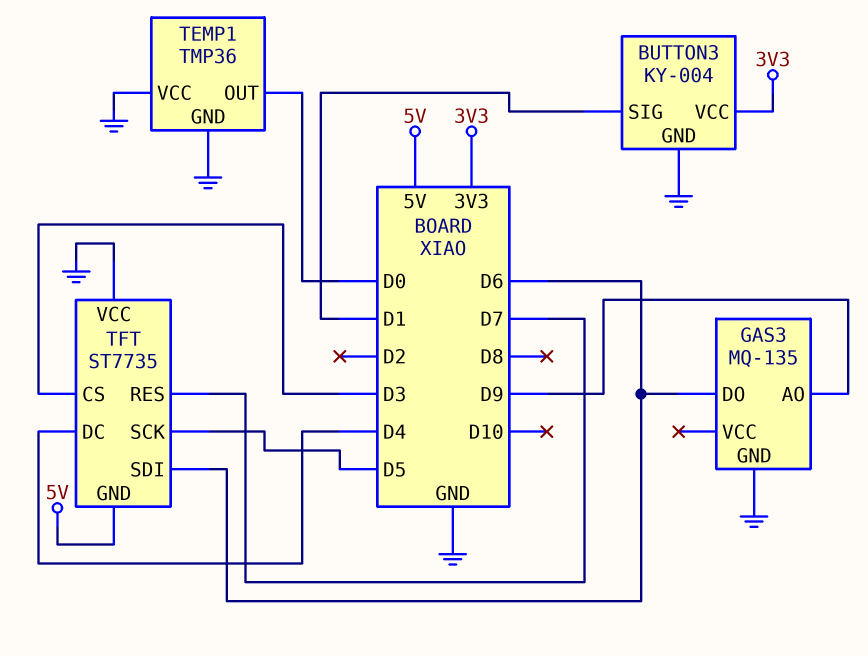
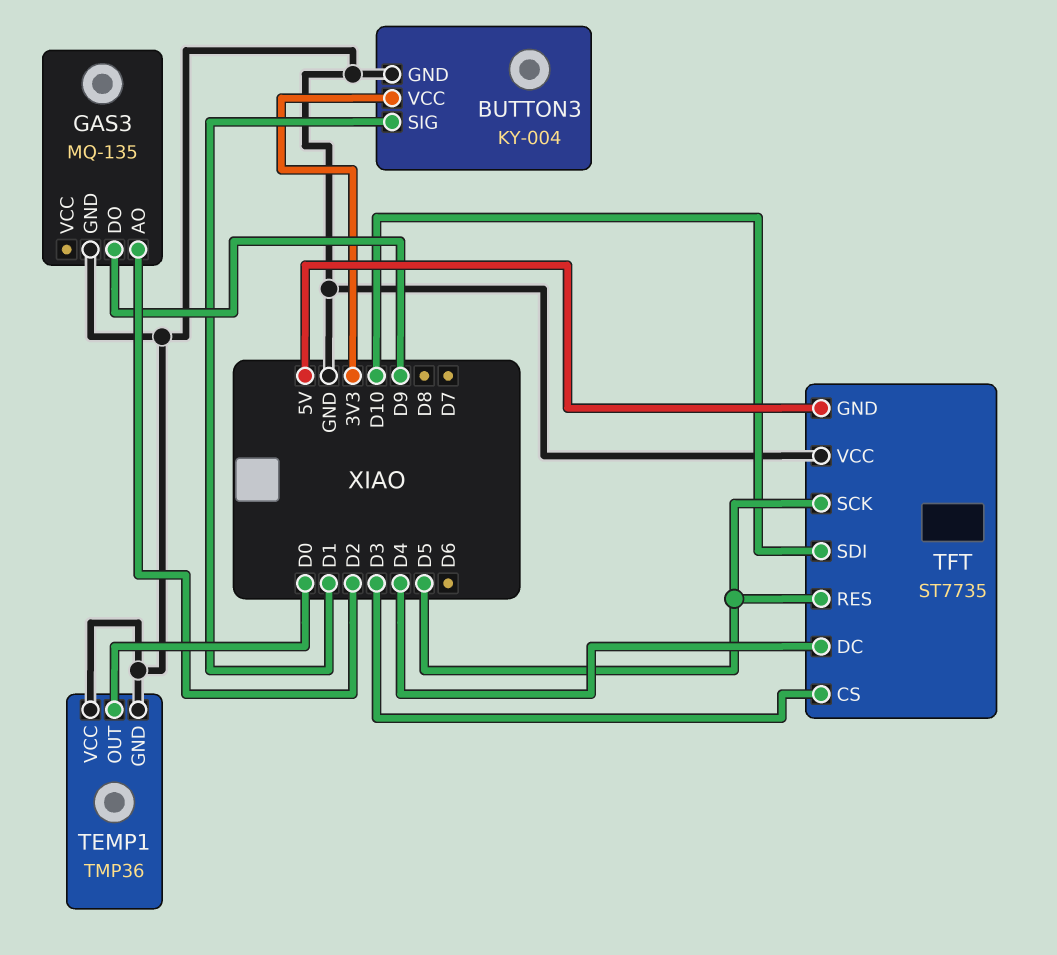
GAS3 pin AO: D9 -> D2
GAS3 pin DO: D6 -> D9
TFT pin RES: D7 -> D5
TFT pin SDI: D6 -> D10

